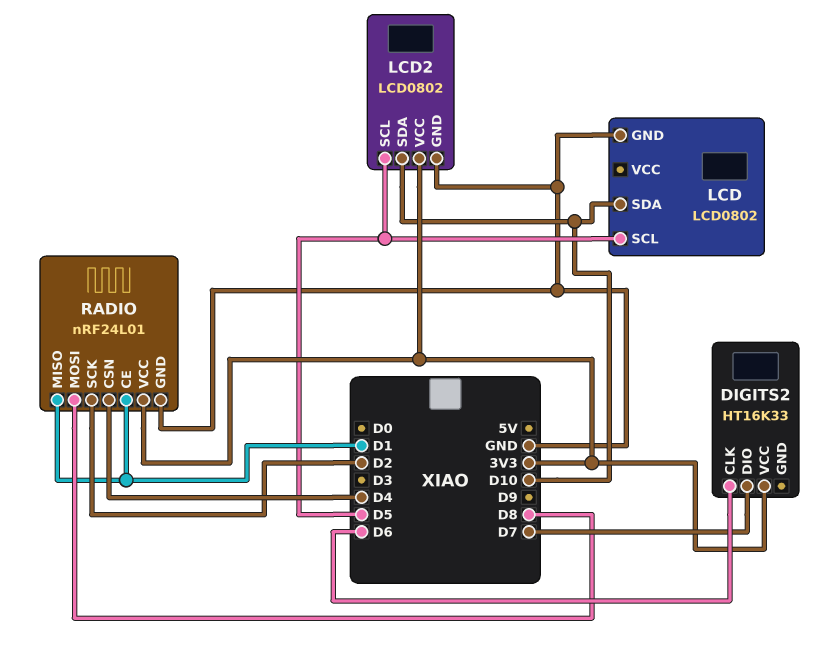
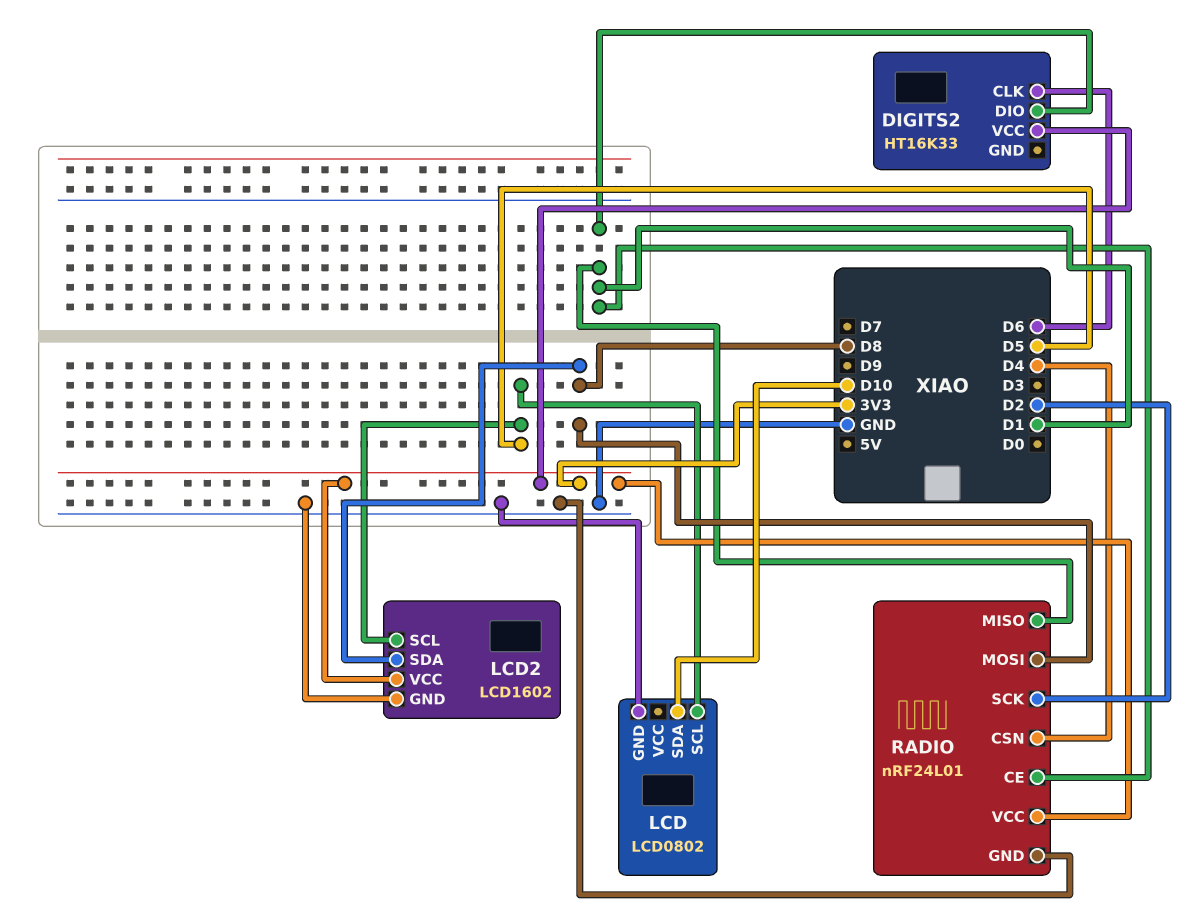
DIGITS2 pin DIO: D7 -> D1
LCD2: LCD0802 -> LCD1602
LCD2 pin SDA: D10 -> D8

